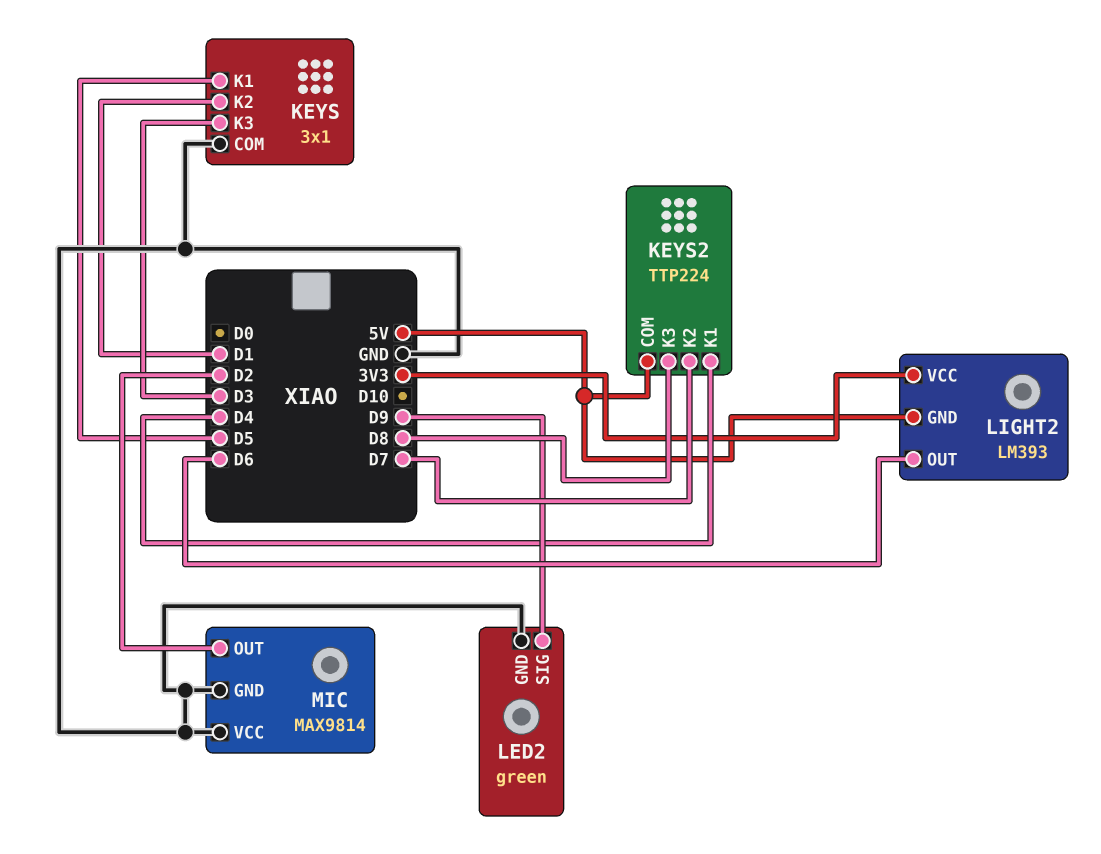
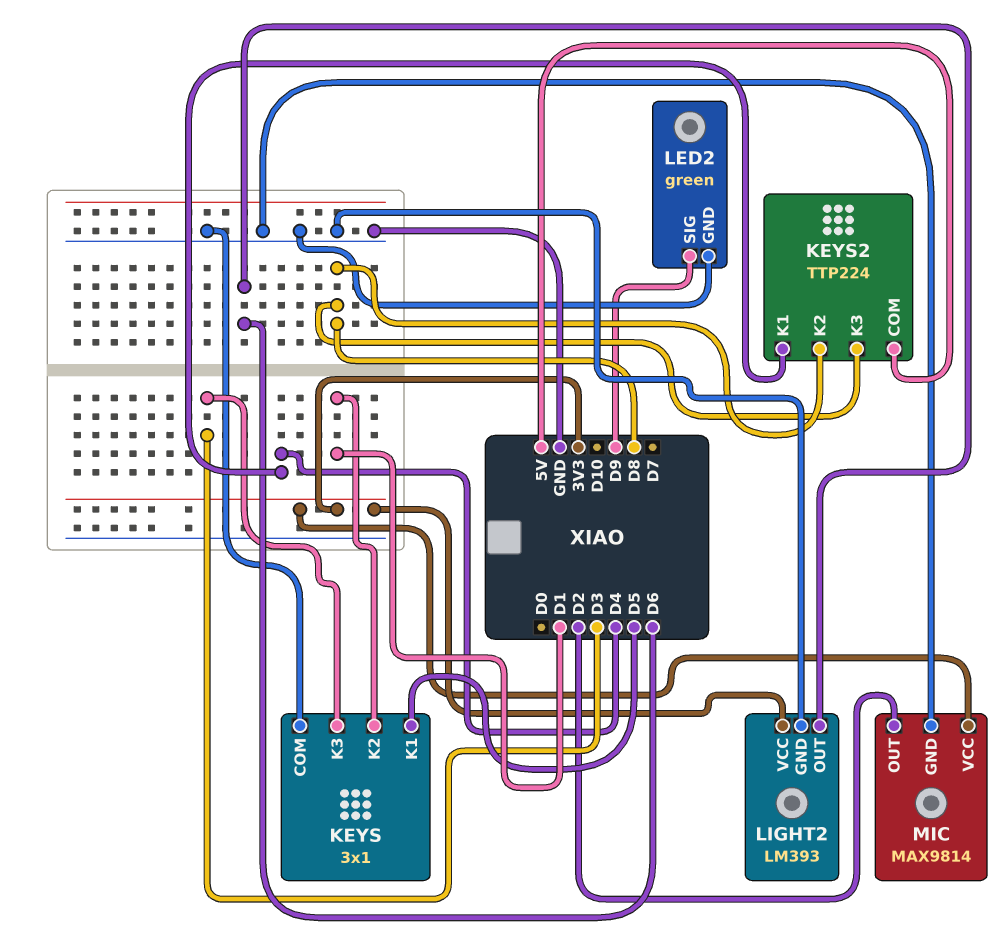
KEYS2 pin K2: D7 -> D8
LIGHT2 pin GND: 5V -> GND
MIC pin VCC: GND -> 3V3

